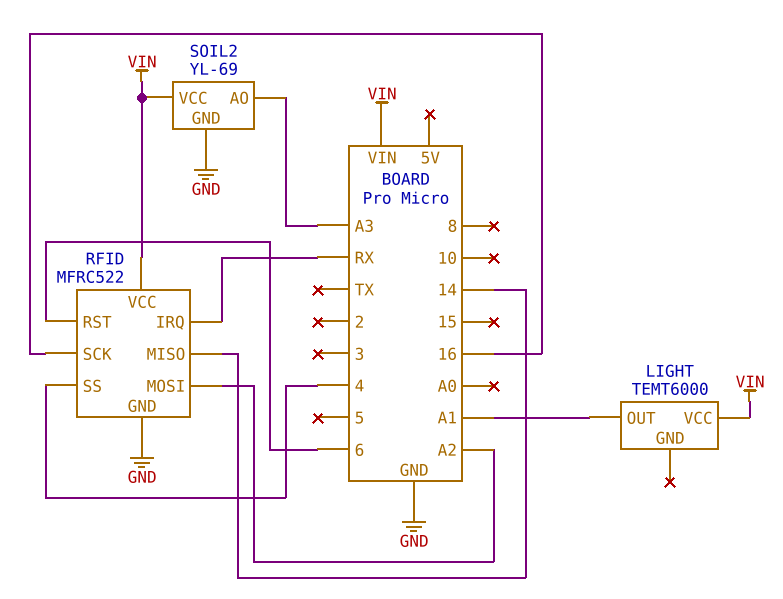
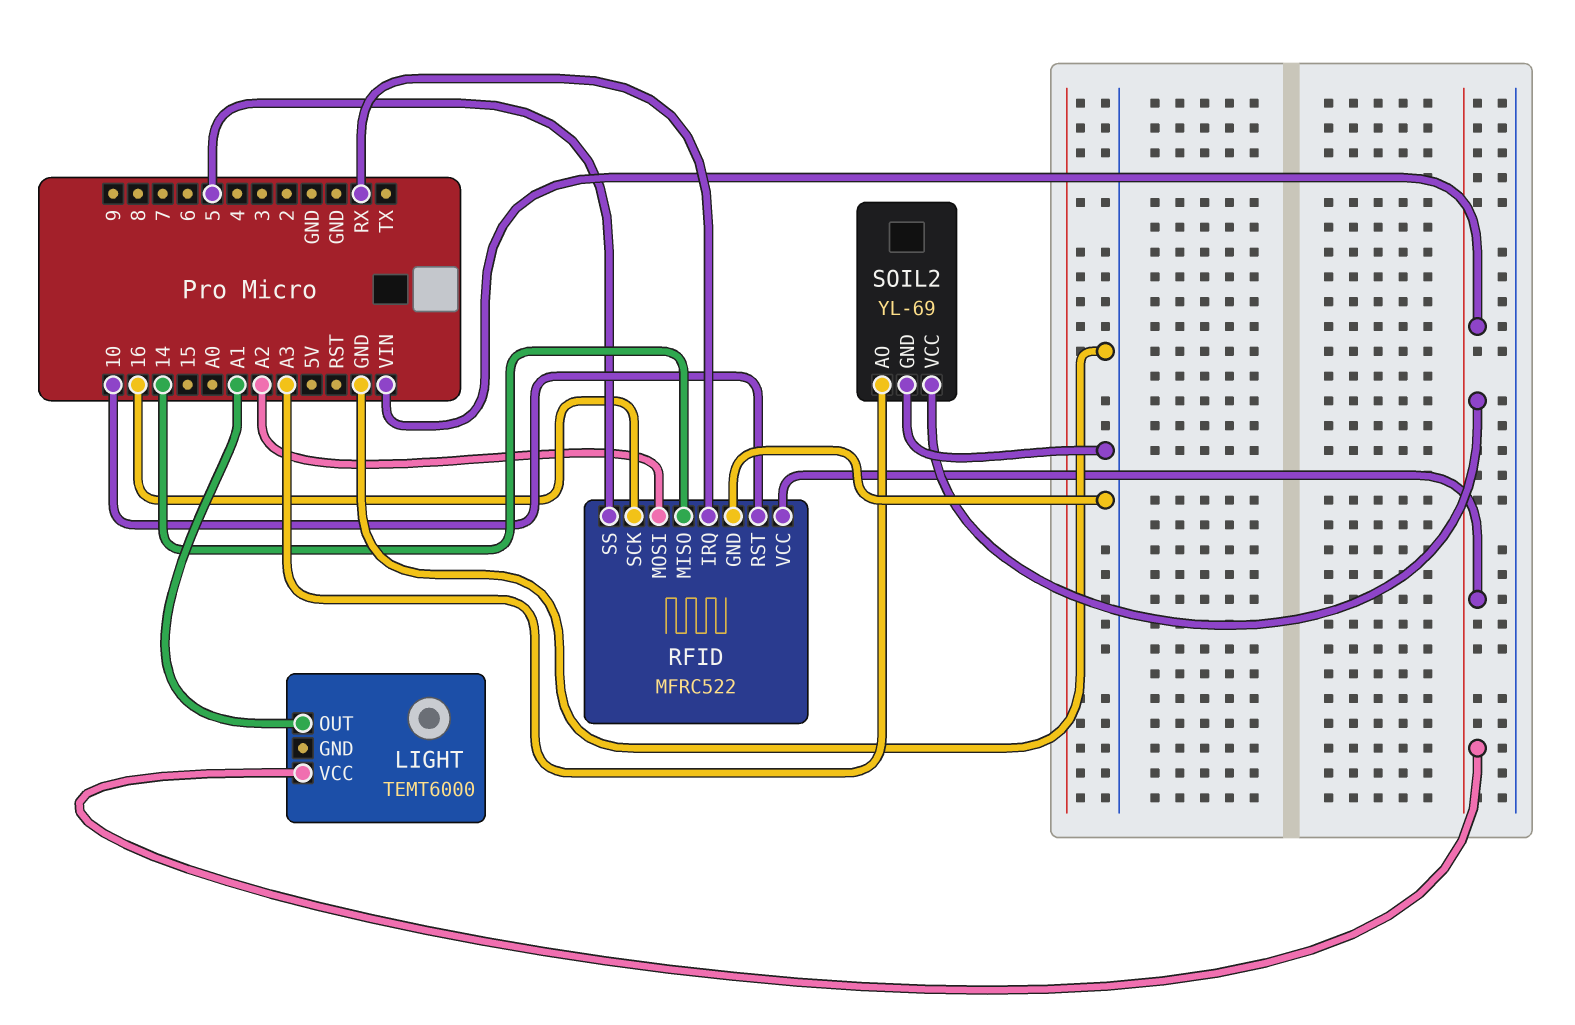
RFID pin RST: 6 -> 10
RFID pin SS: 4 -> 5

